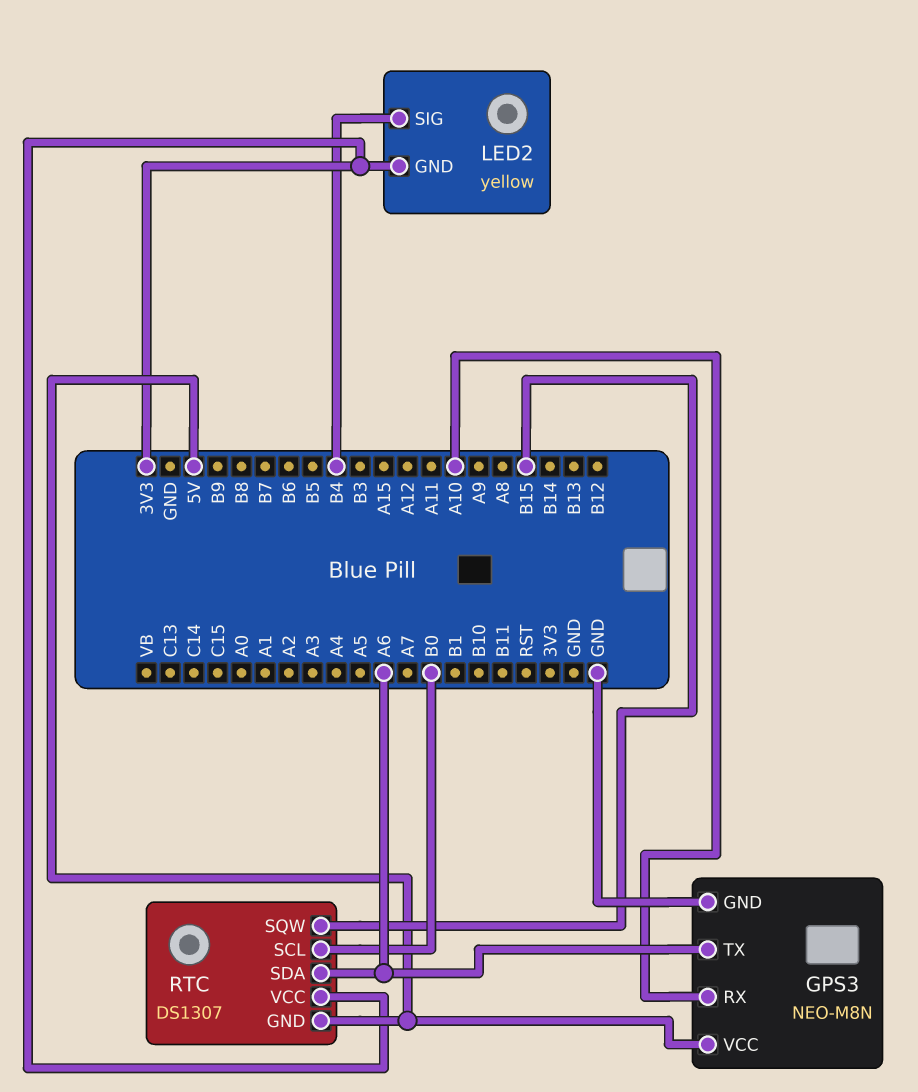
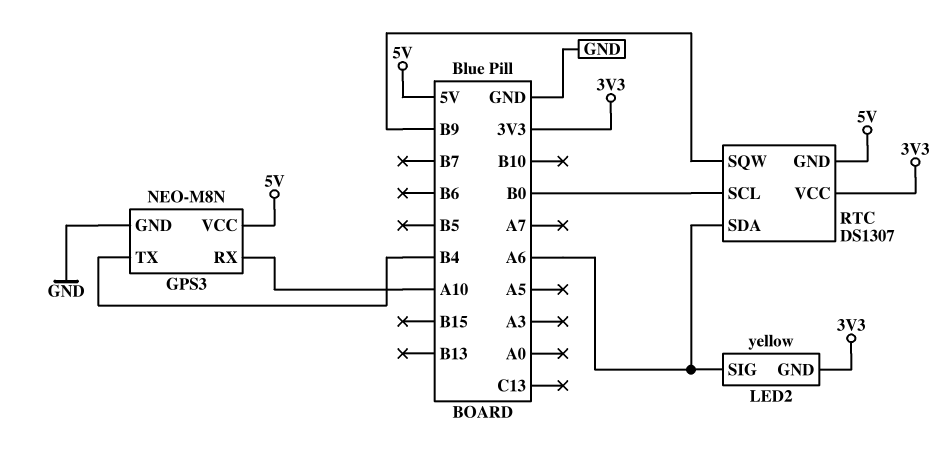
GPS3 pin TX: A6 -> B4
LED2 pin SIG: B4 -> A6
RTC pin SQW: B15 -> B9

